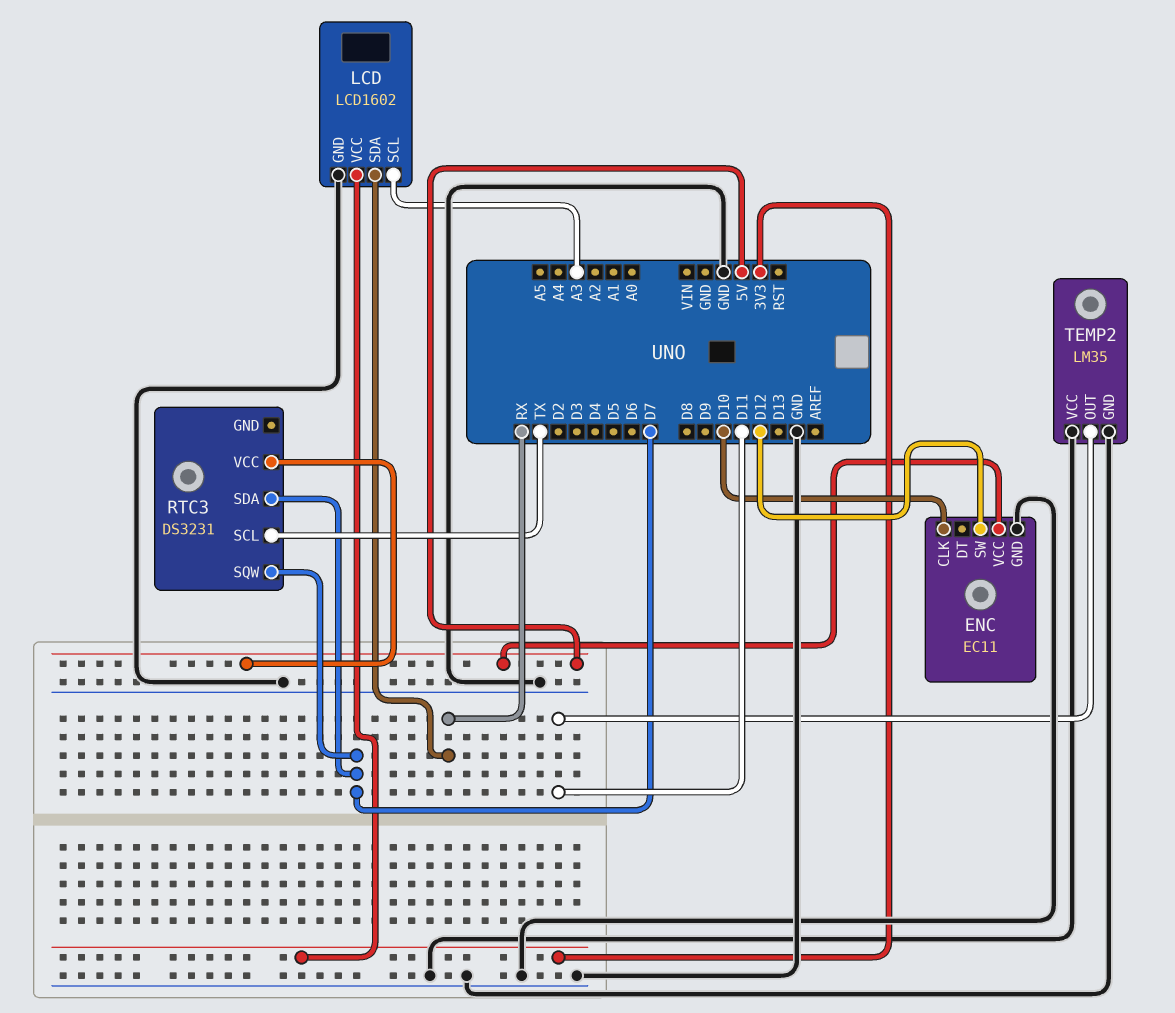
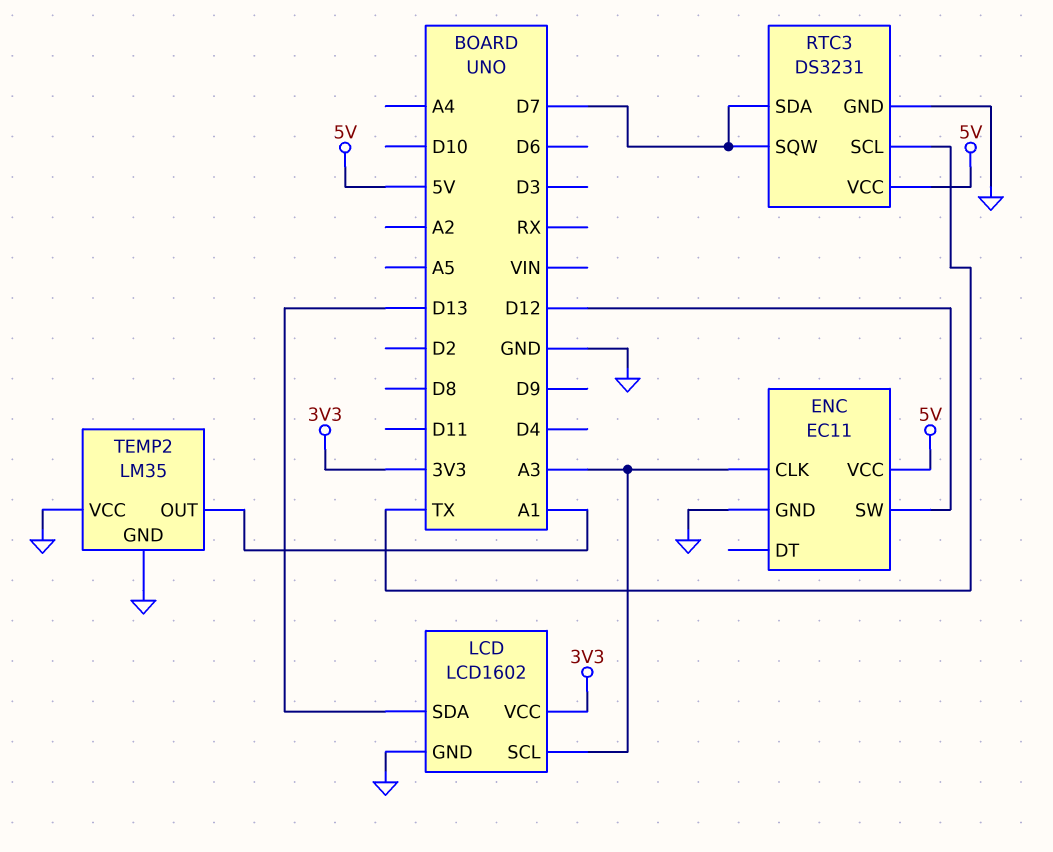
ENC pin CLK: D10 -> A3
LCD pin SDA: RX -> D13
RTC3 pin GND: none -> GND
TEMP2 pin OUT: D11 -> A1

